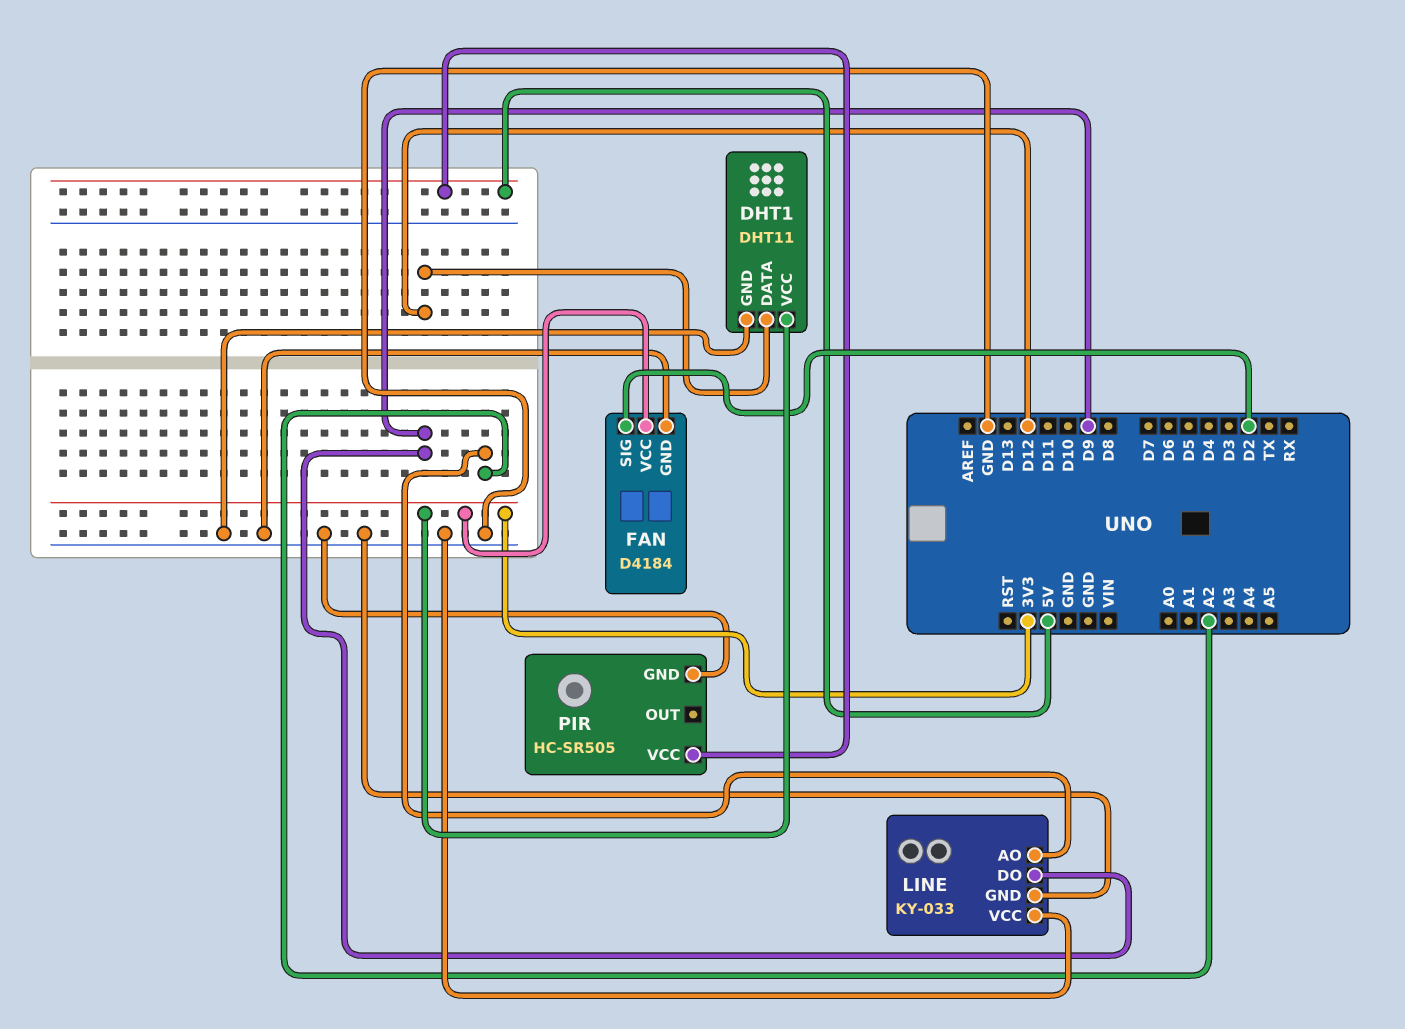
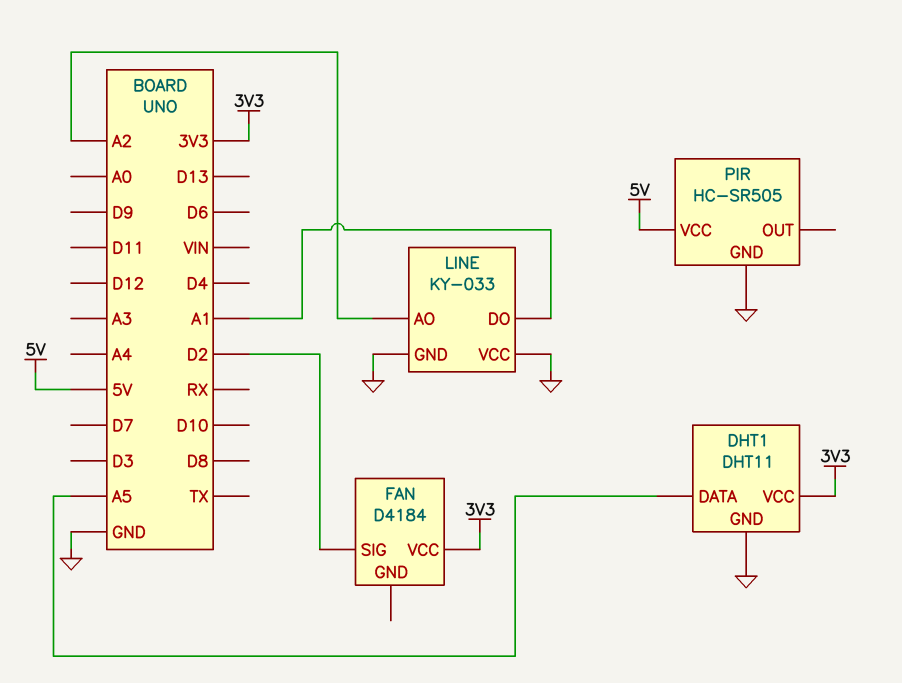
DHT1 pin DATA: D12 -> A5
FAN pin GND: GND -> none
LINE pin DO: D9 -> A1

